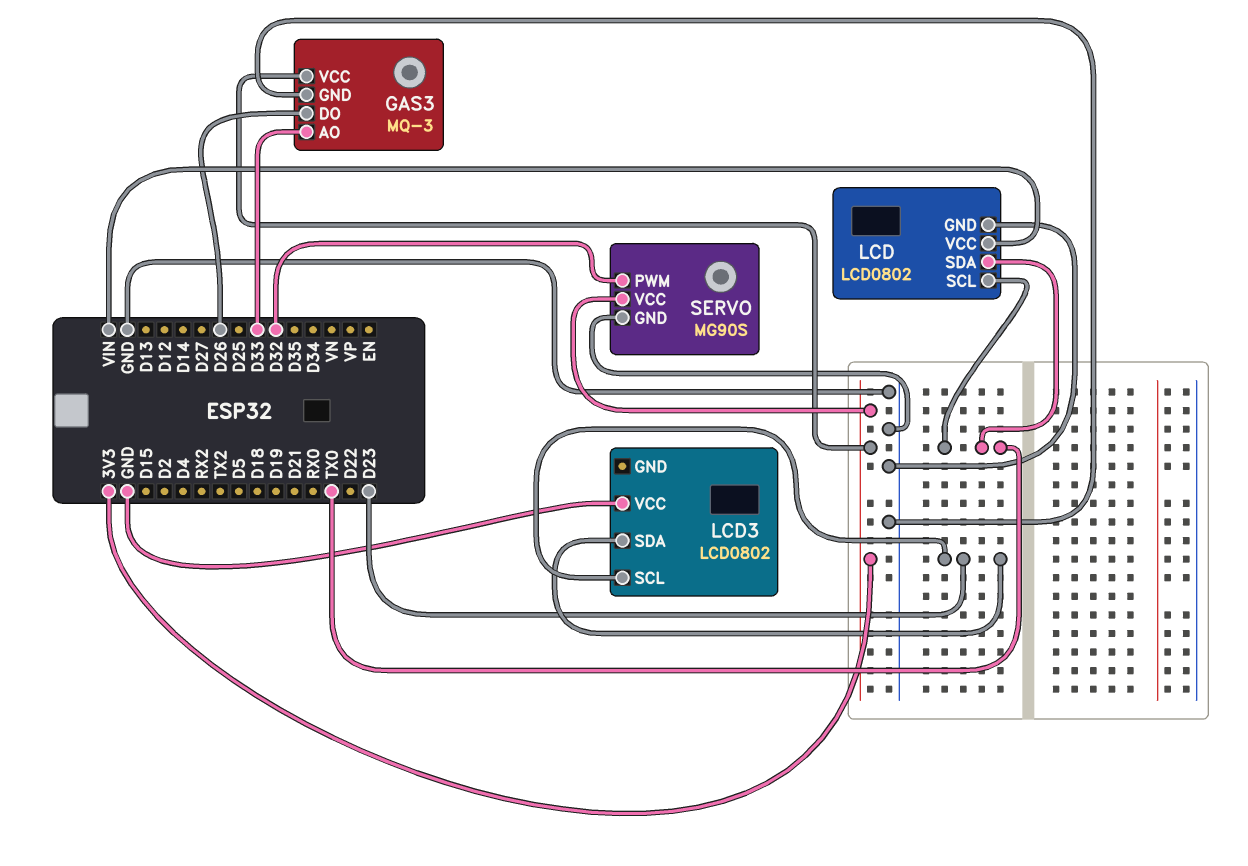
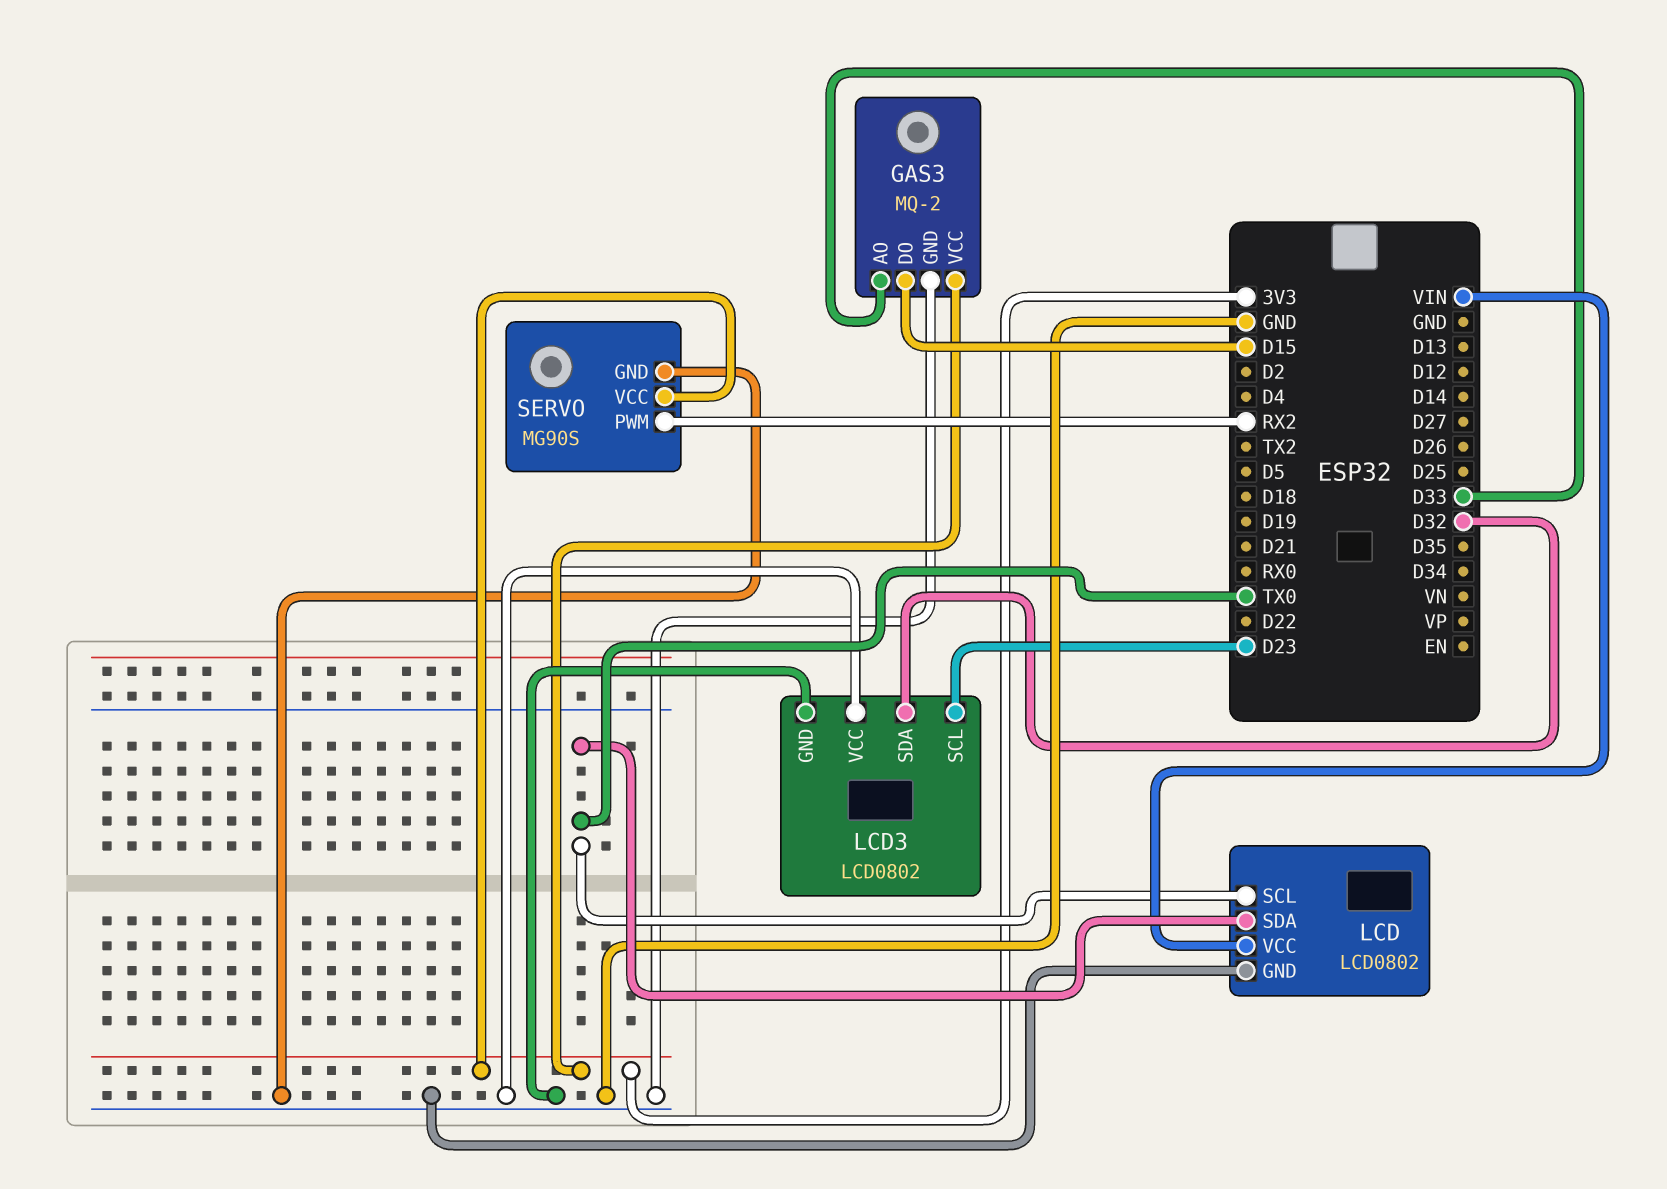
GAS3: MQ-3 -> MQ-2
GAS3 pin DO: D26 -> D15
LCD3 pin GND: none -> GND
LCD3 pin SDA: D23 -> D32
SERVO pin PWM: D32 -> RX2

